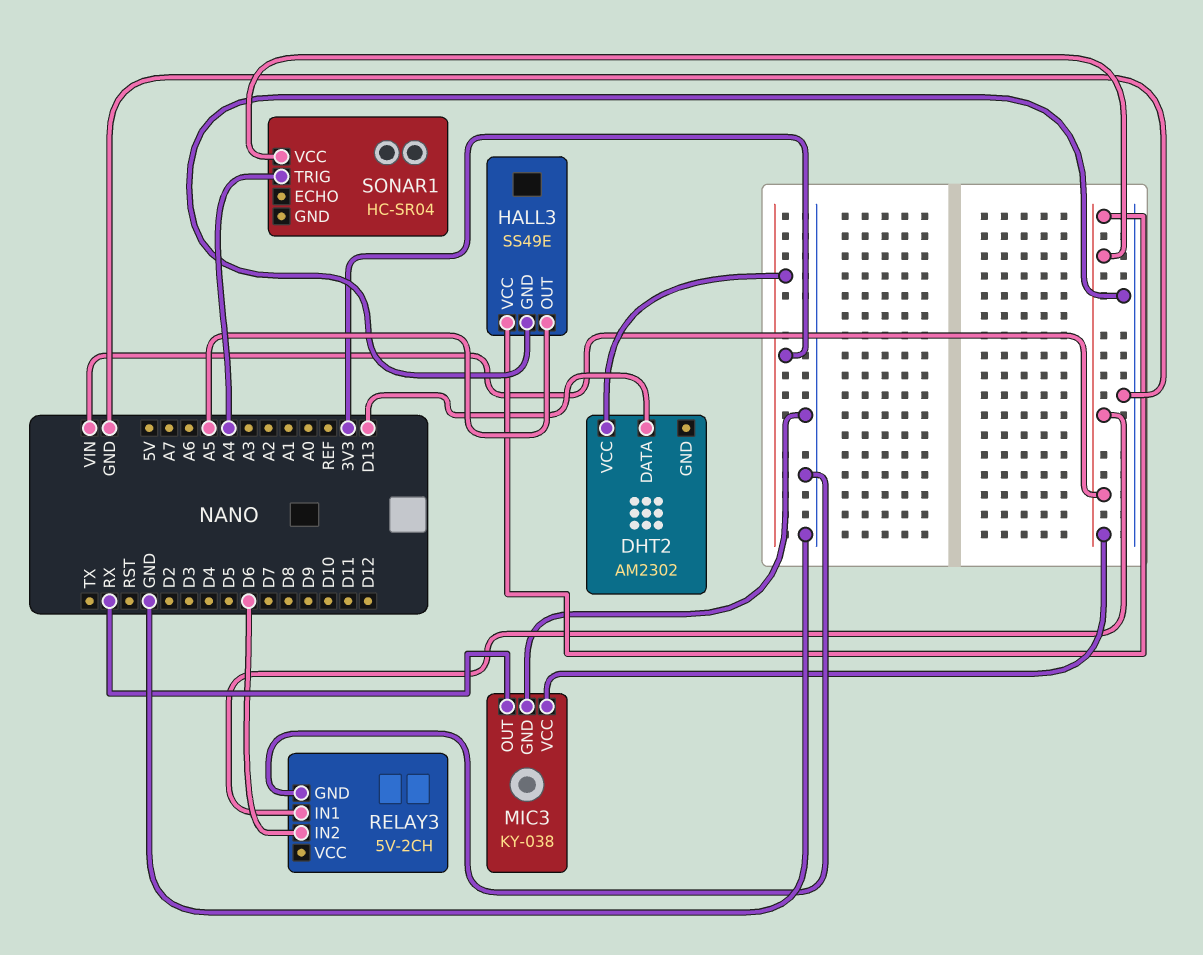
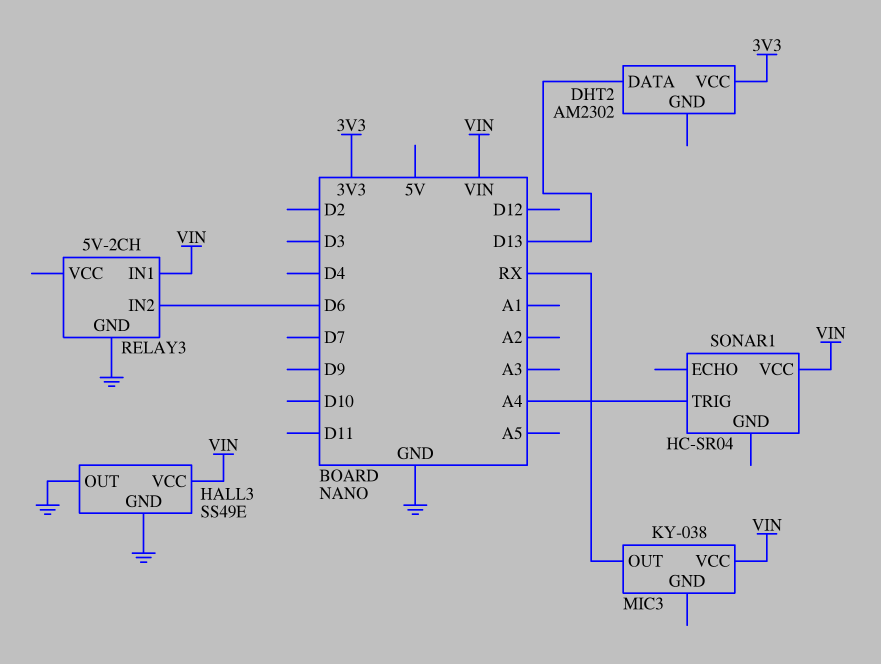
HALL3 pin OUT: A5 -> GND
MIC3 pin GND: GND -> none

